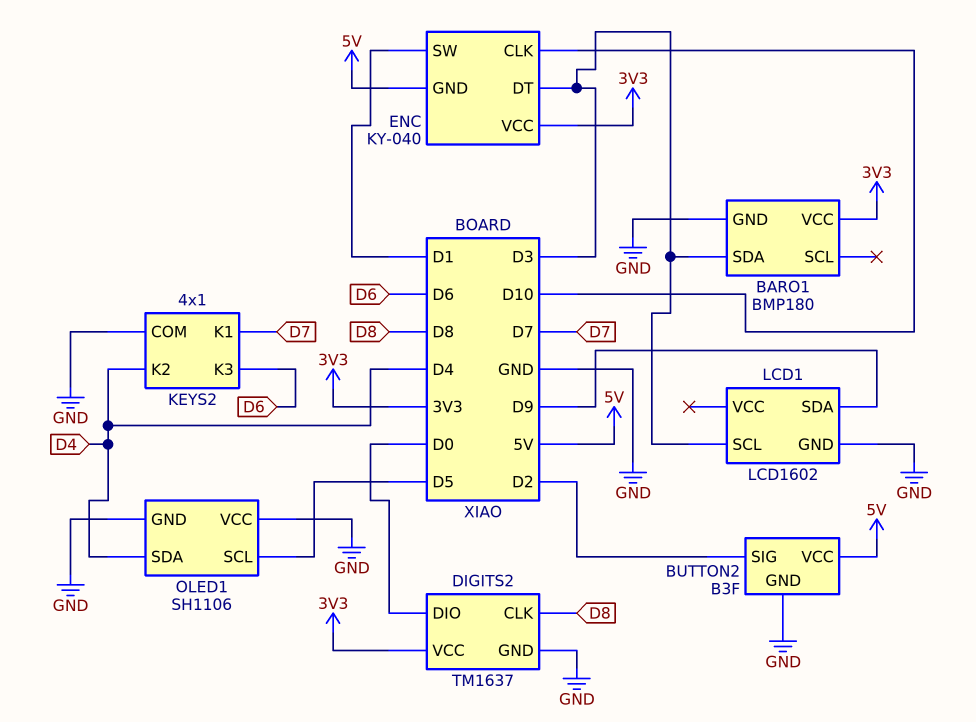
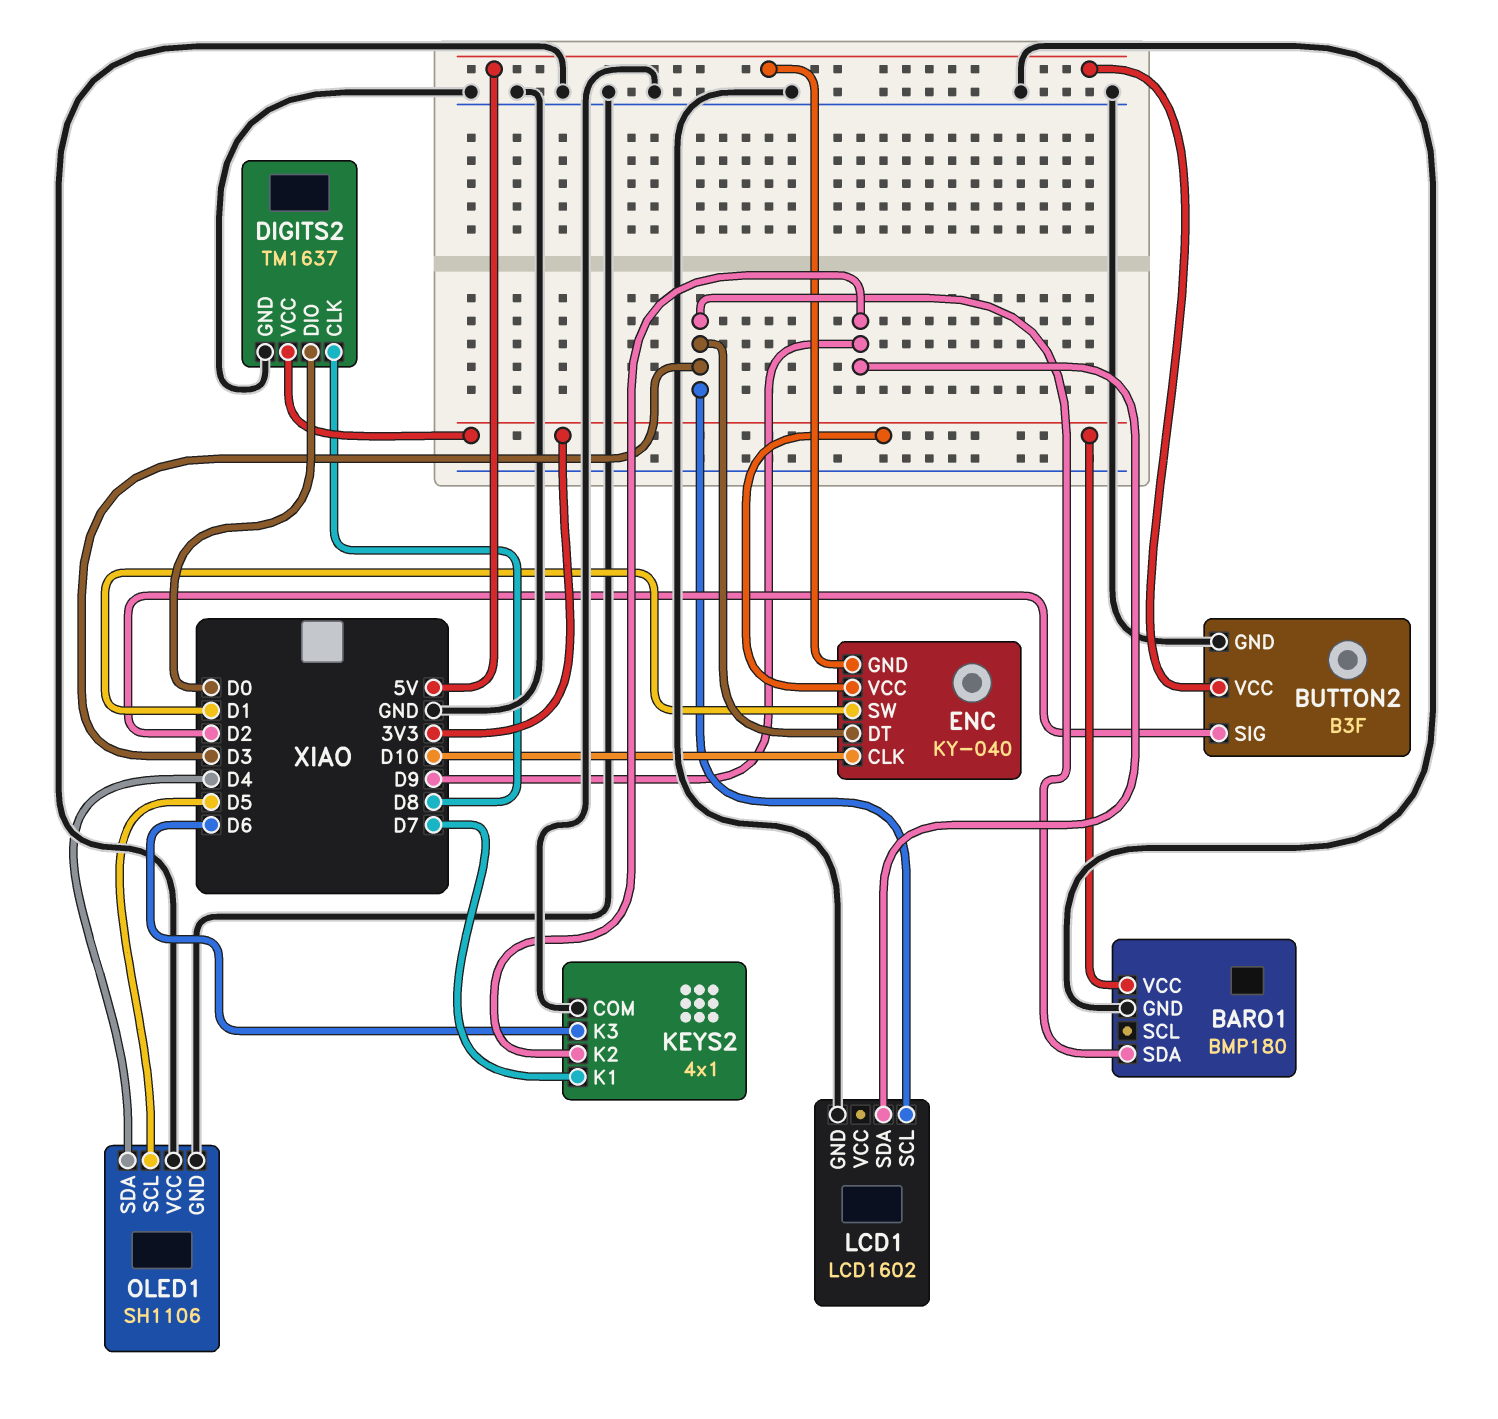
KEYS2 pin K2: D4 -> D9

